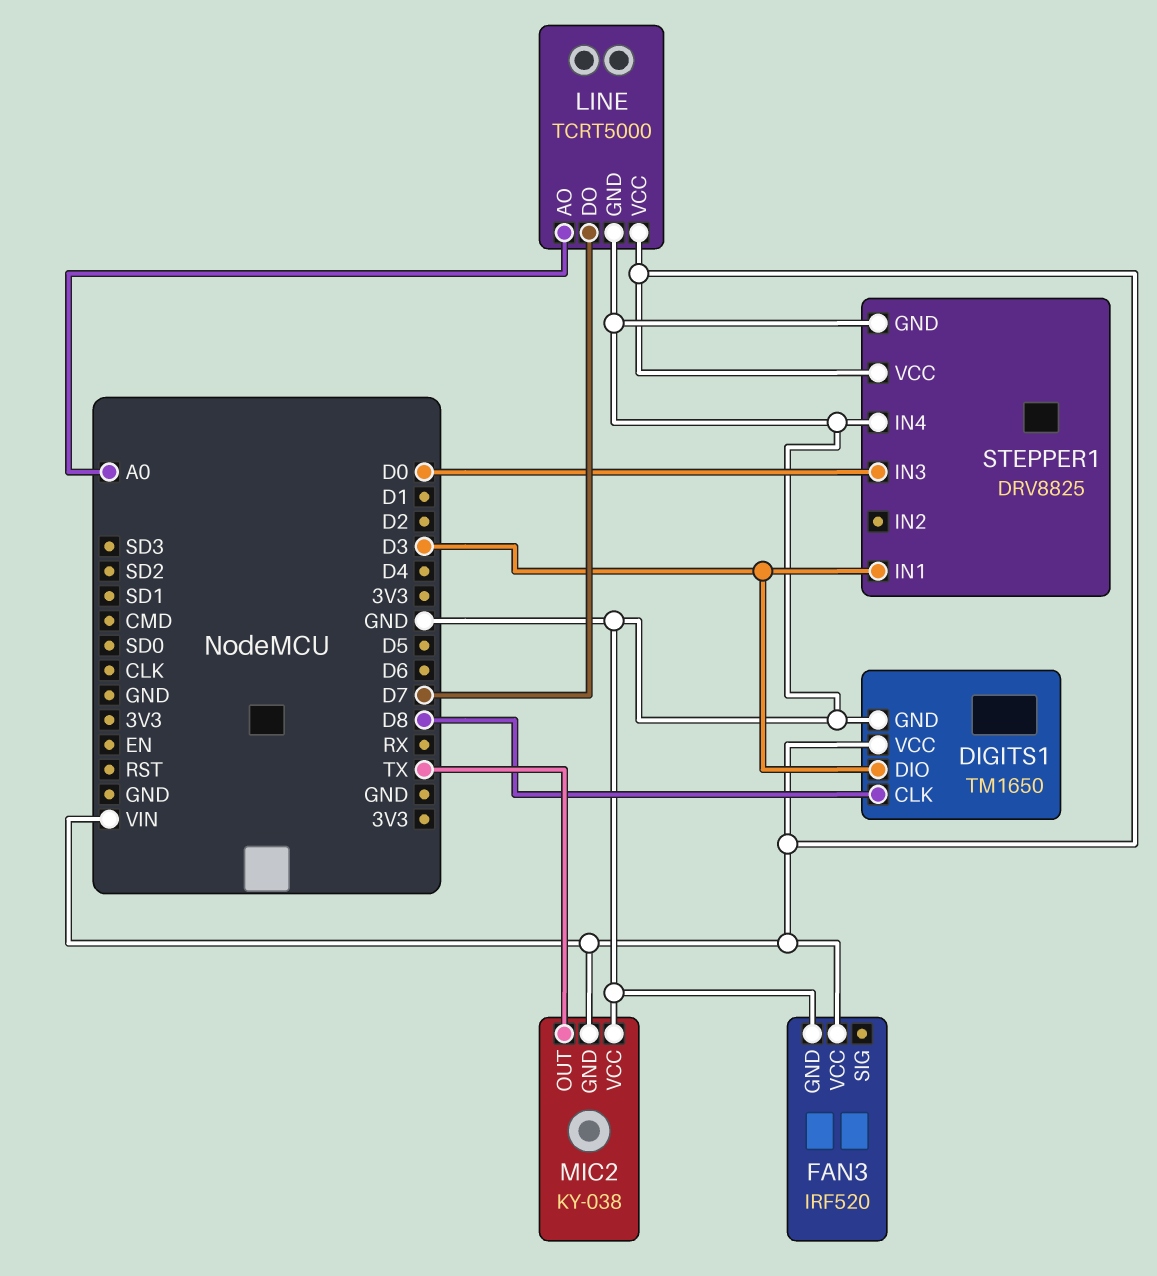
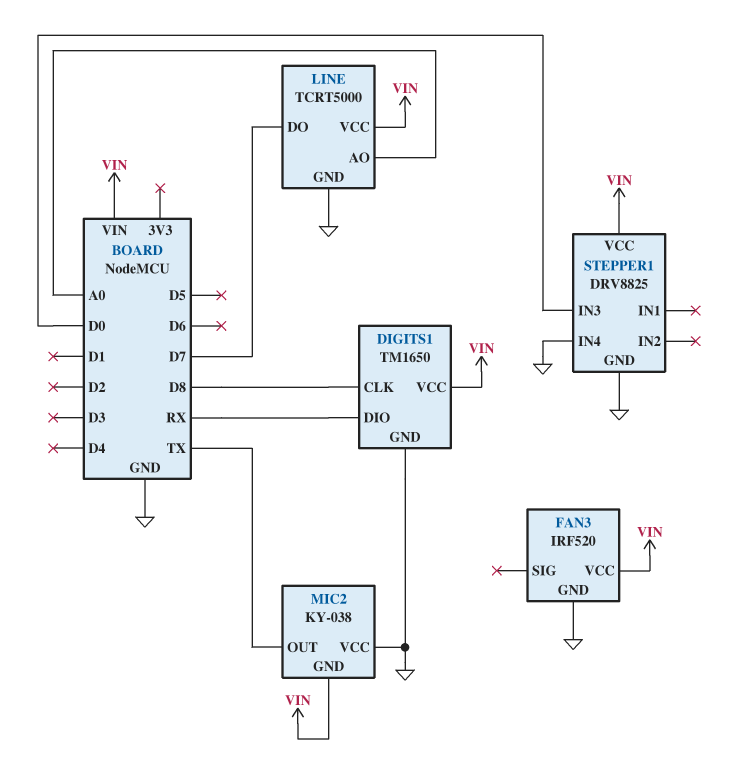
DIGITS1 pin DIO: D3 -> RX
STEPPER1 pin IN1: D3 -> none

